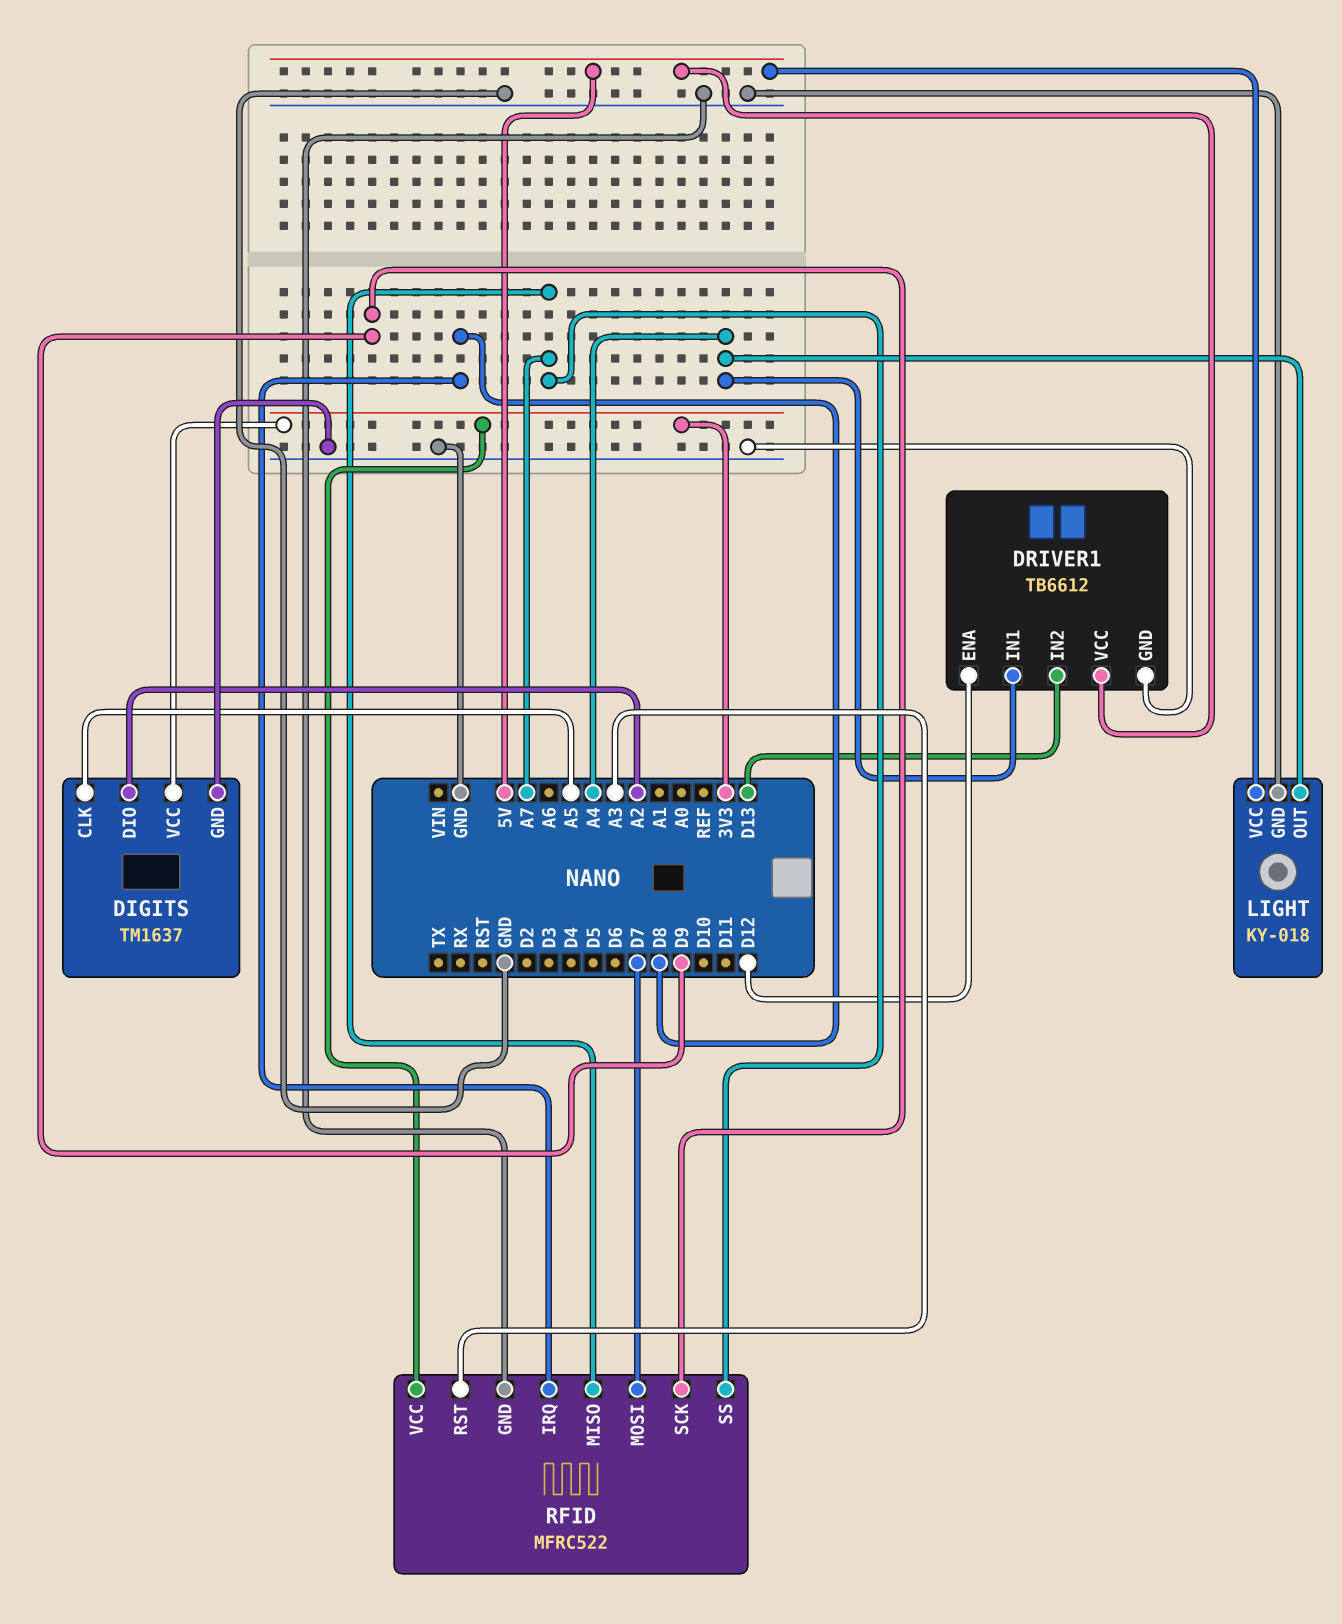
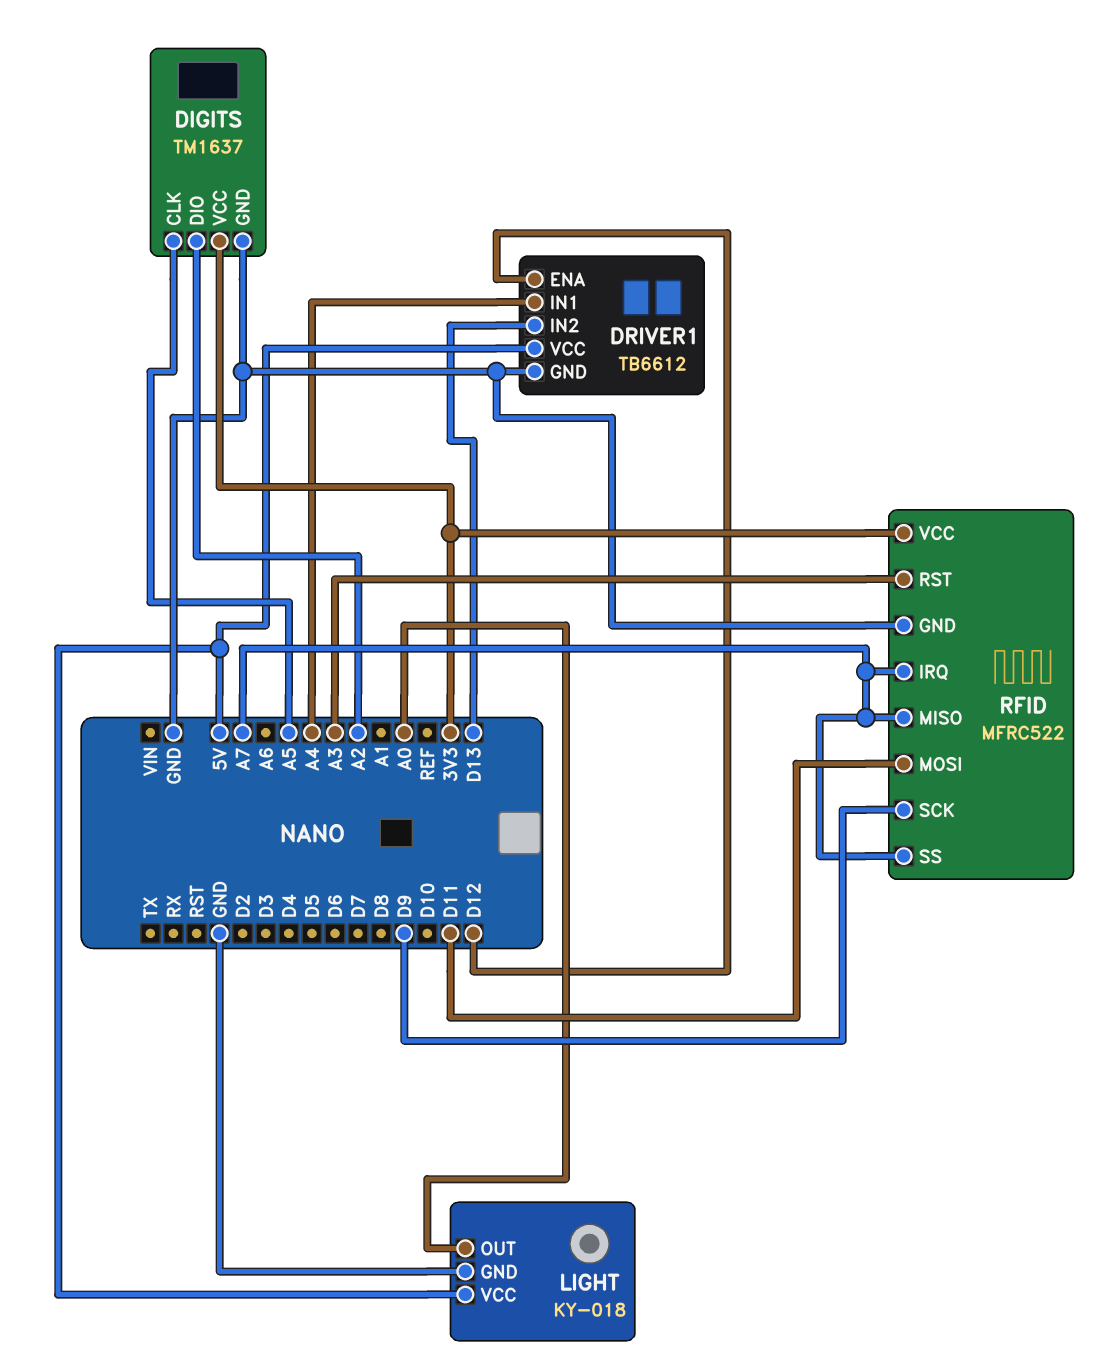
LIGHT pin OUT: A4 -> A0
RFID pin IRQ: D8 -> A7
RFID pin MOSI: D7 -> D11

